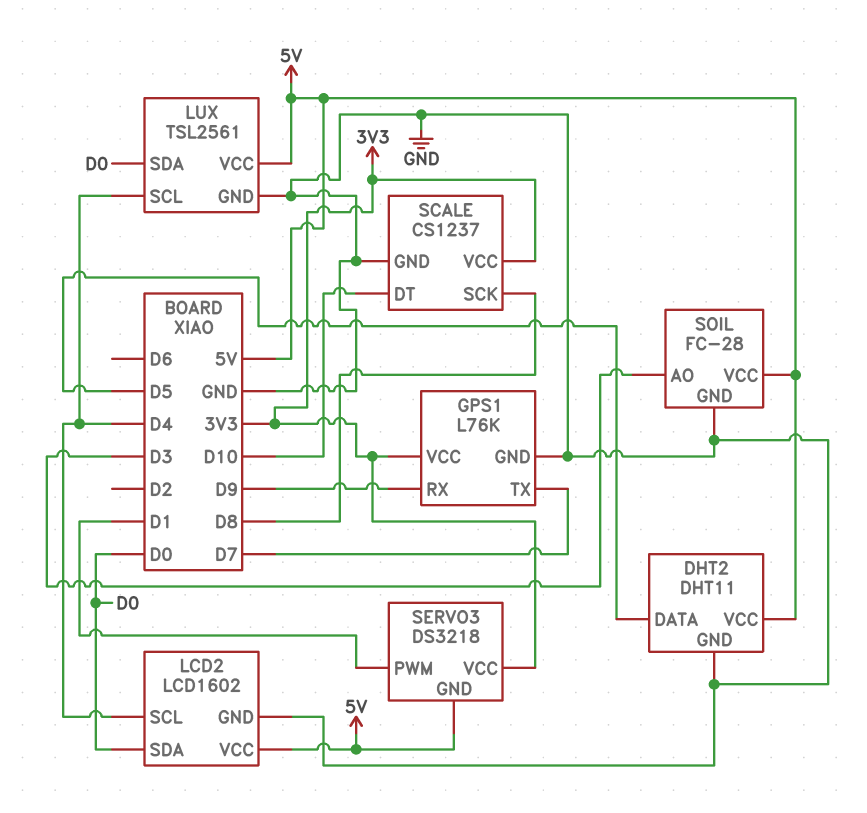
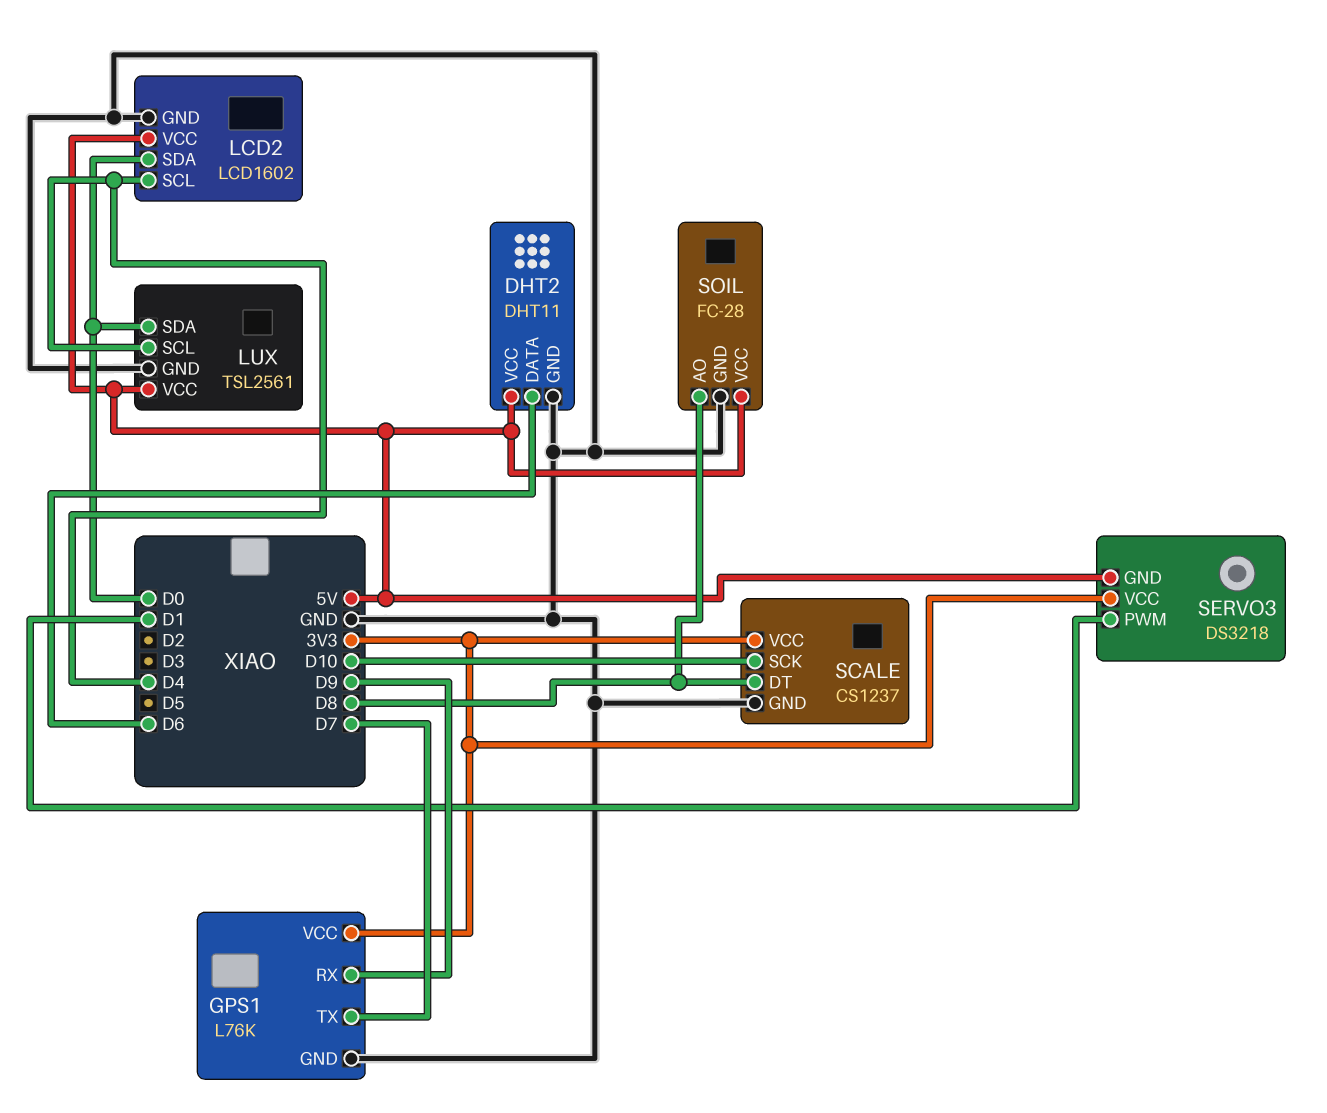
DHT2 pin DATA: D5 -> D6
SCALE pin DT: D10 -> D8
SCALE pin SCK: D8 -> D10
SOIL pin AO: D3 -> D8

